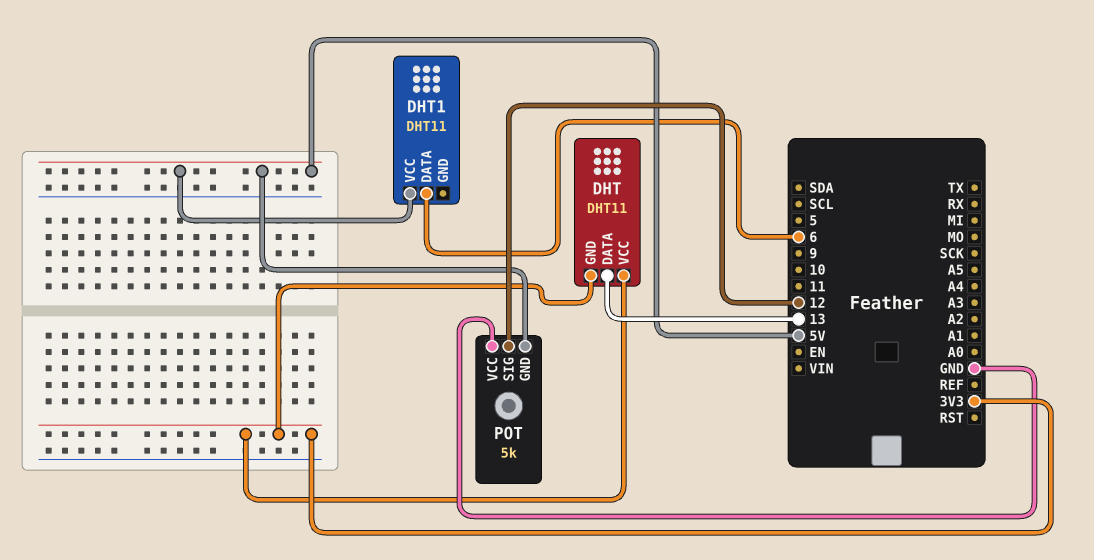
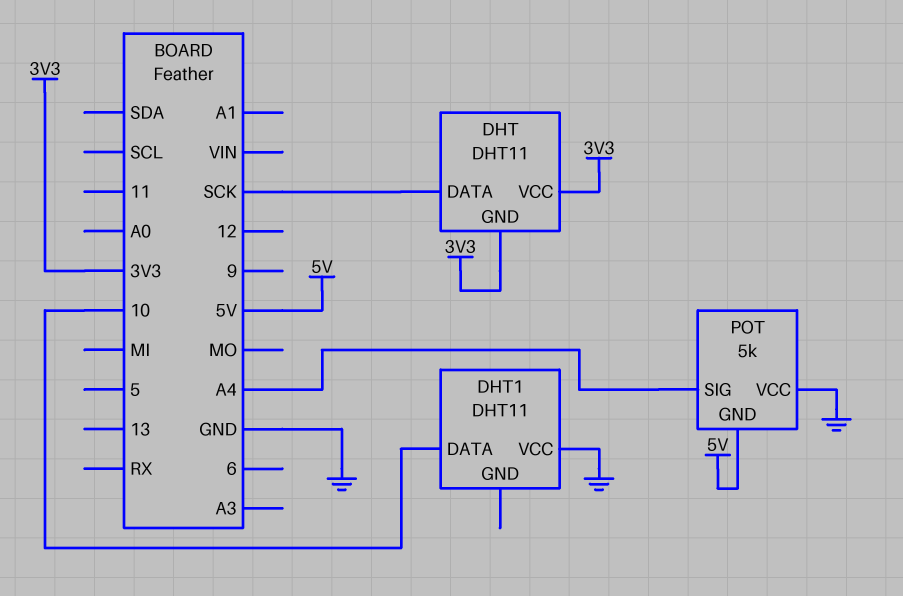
DHT pin DATA: 13 -> SCK
DHT1 pin DATA: 6 -> 10
DHT1 pin VCC: 5V -> GND
POT pin SIG: 12 -> A4

